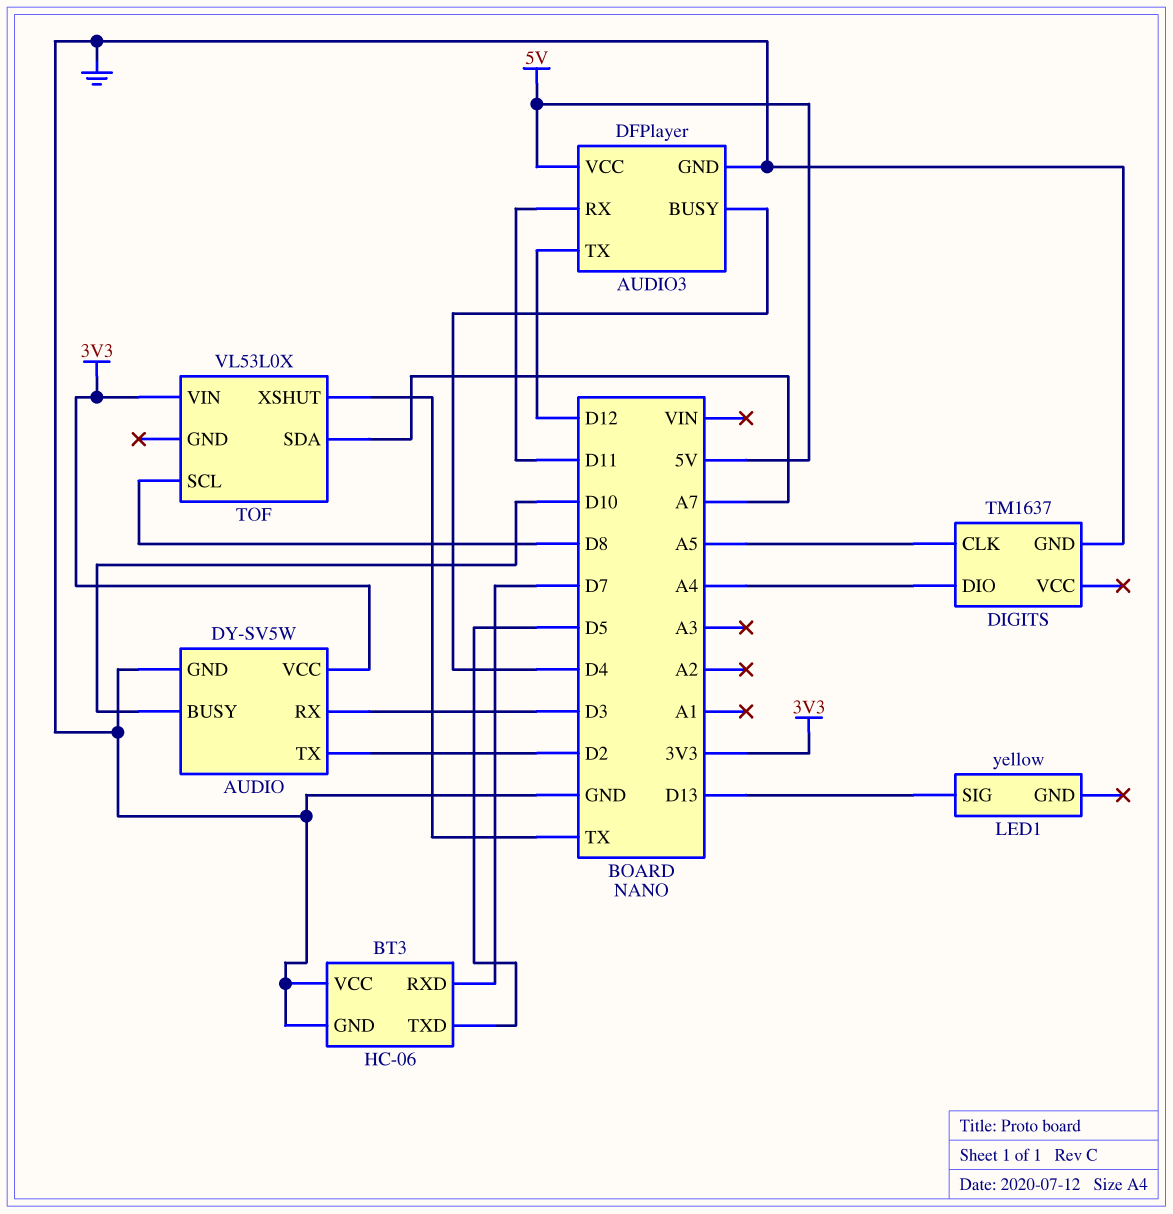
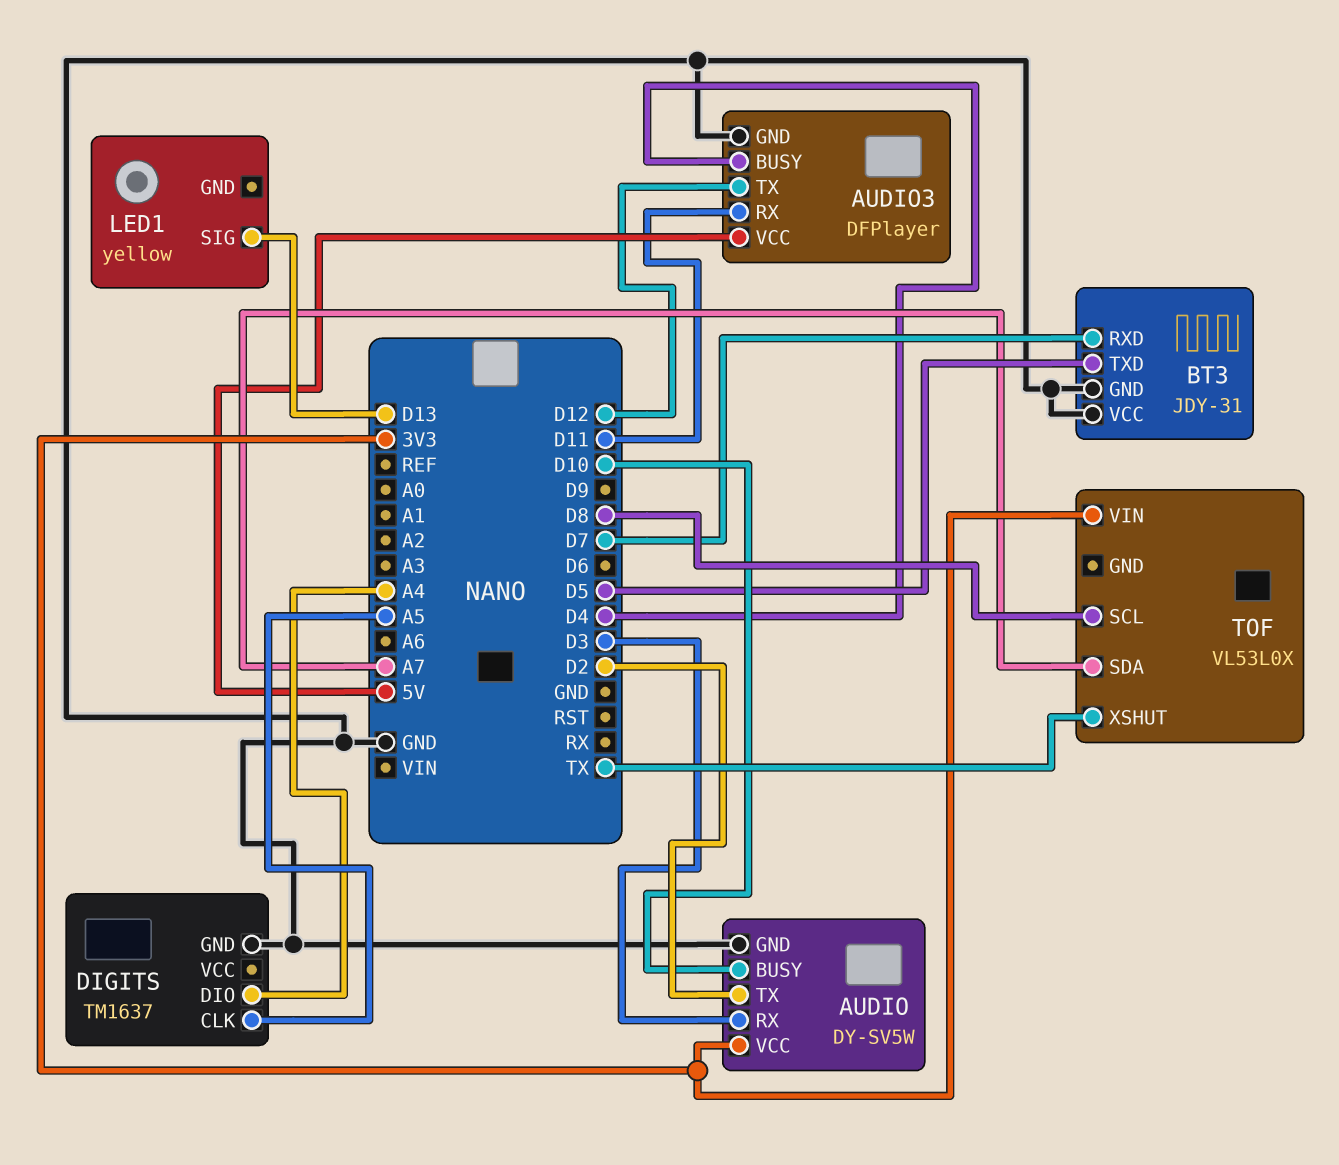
BT3: HC-06 -> JDY-31

